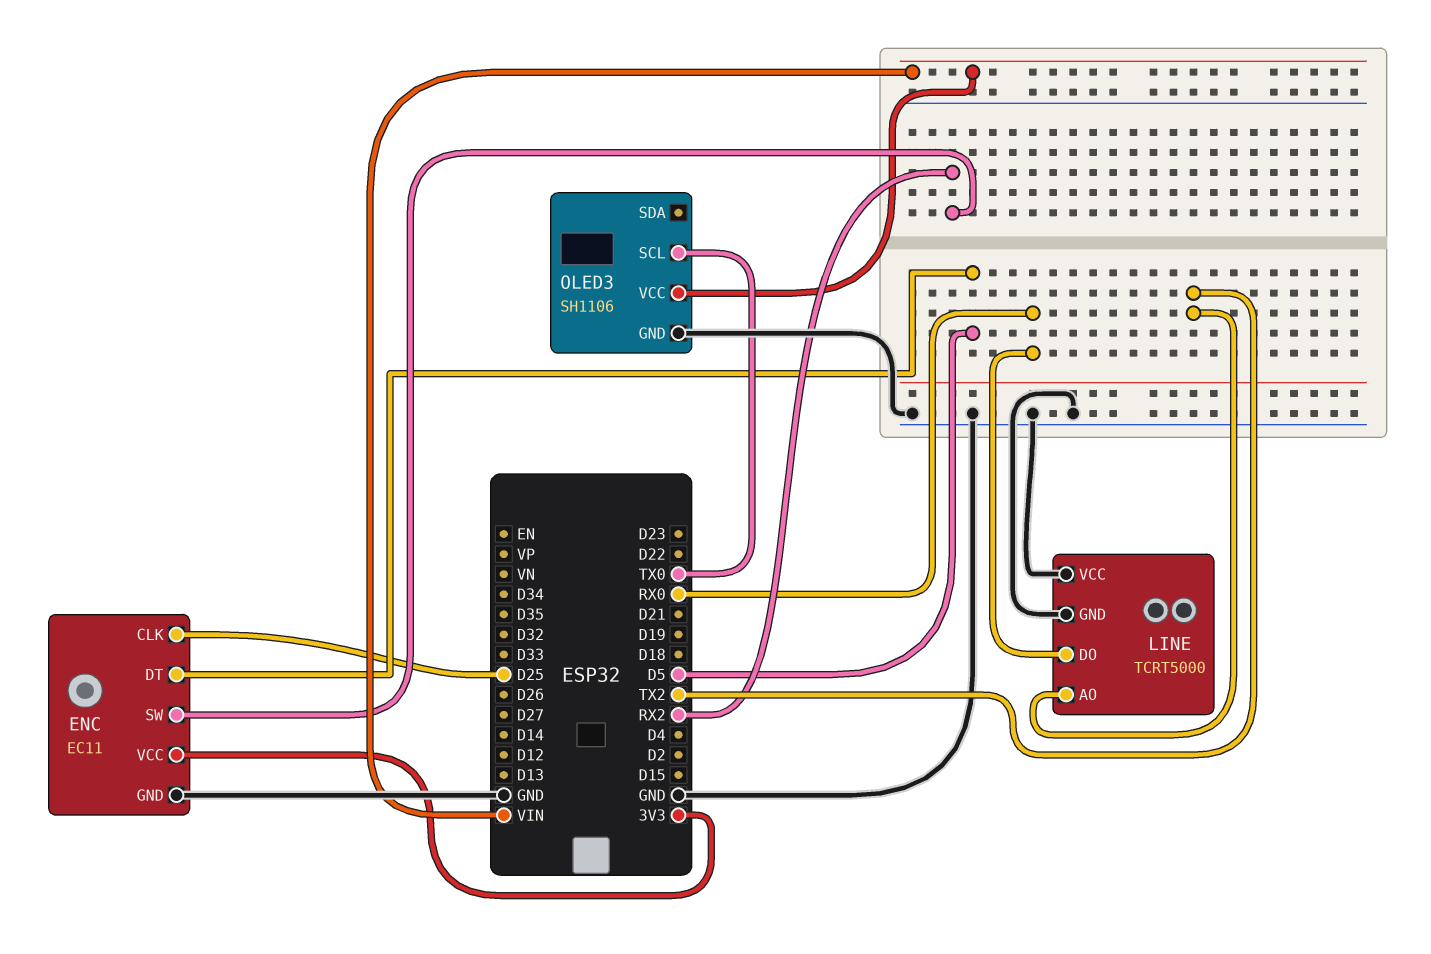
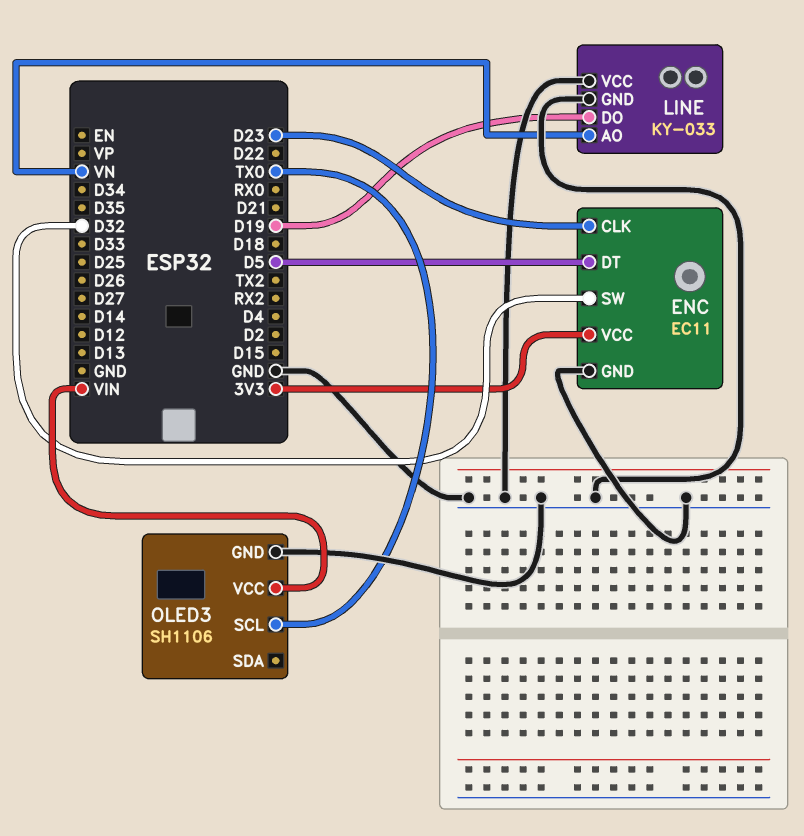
ENC pin CLK: D25 -> D23
ENC pin SW: RX2 -> D32
LINE: TCRT5000 -> KY-033
LINE pin AO: TX2 -> VN
LINE pin DO: RX0 -> D19

